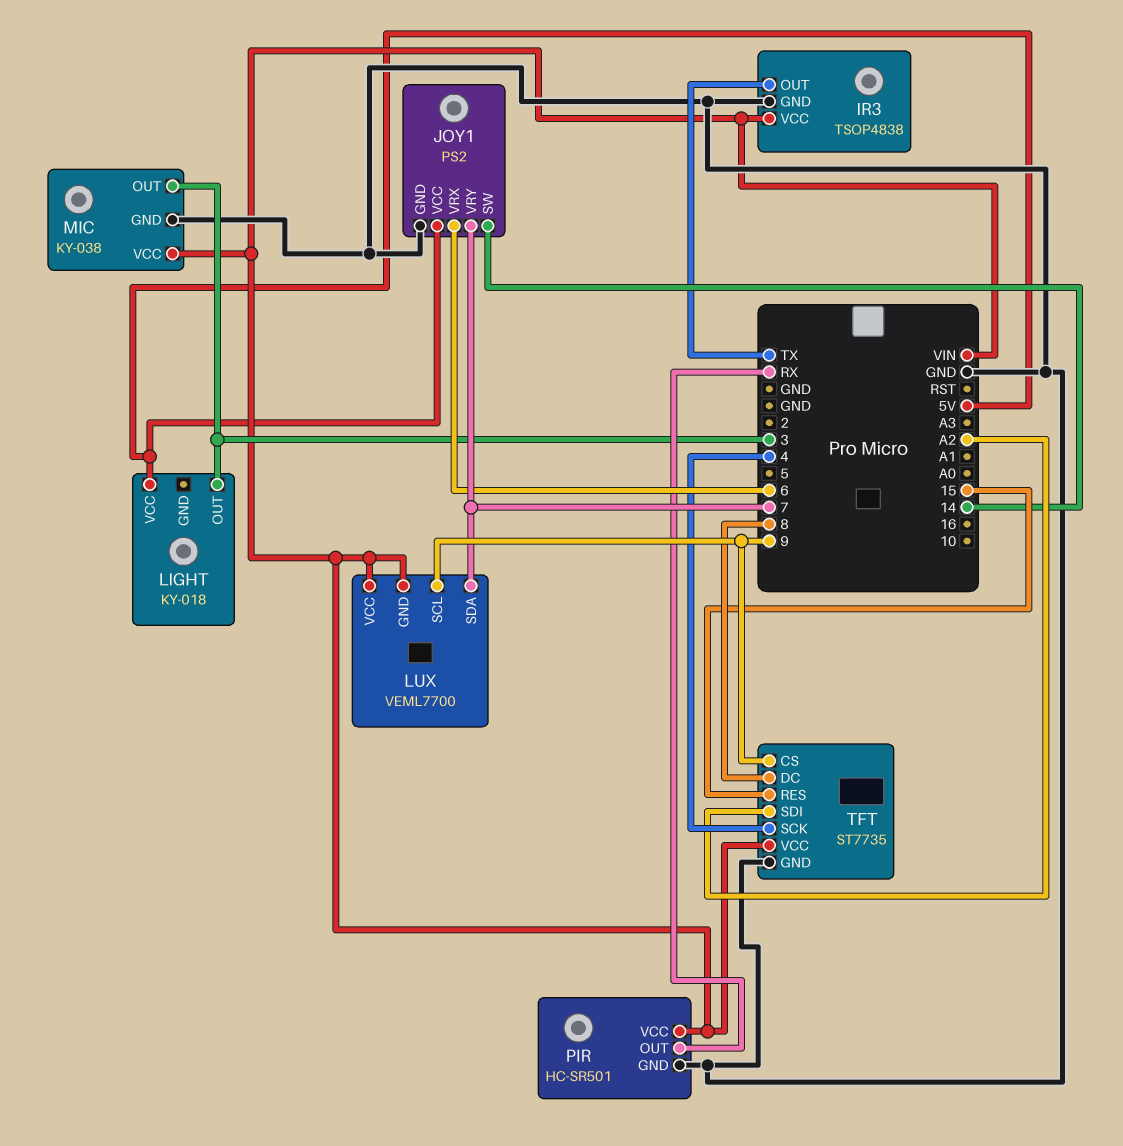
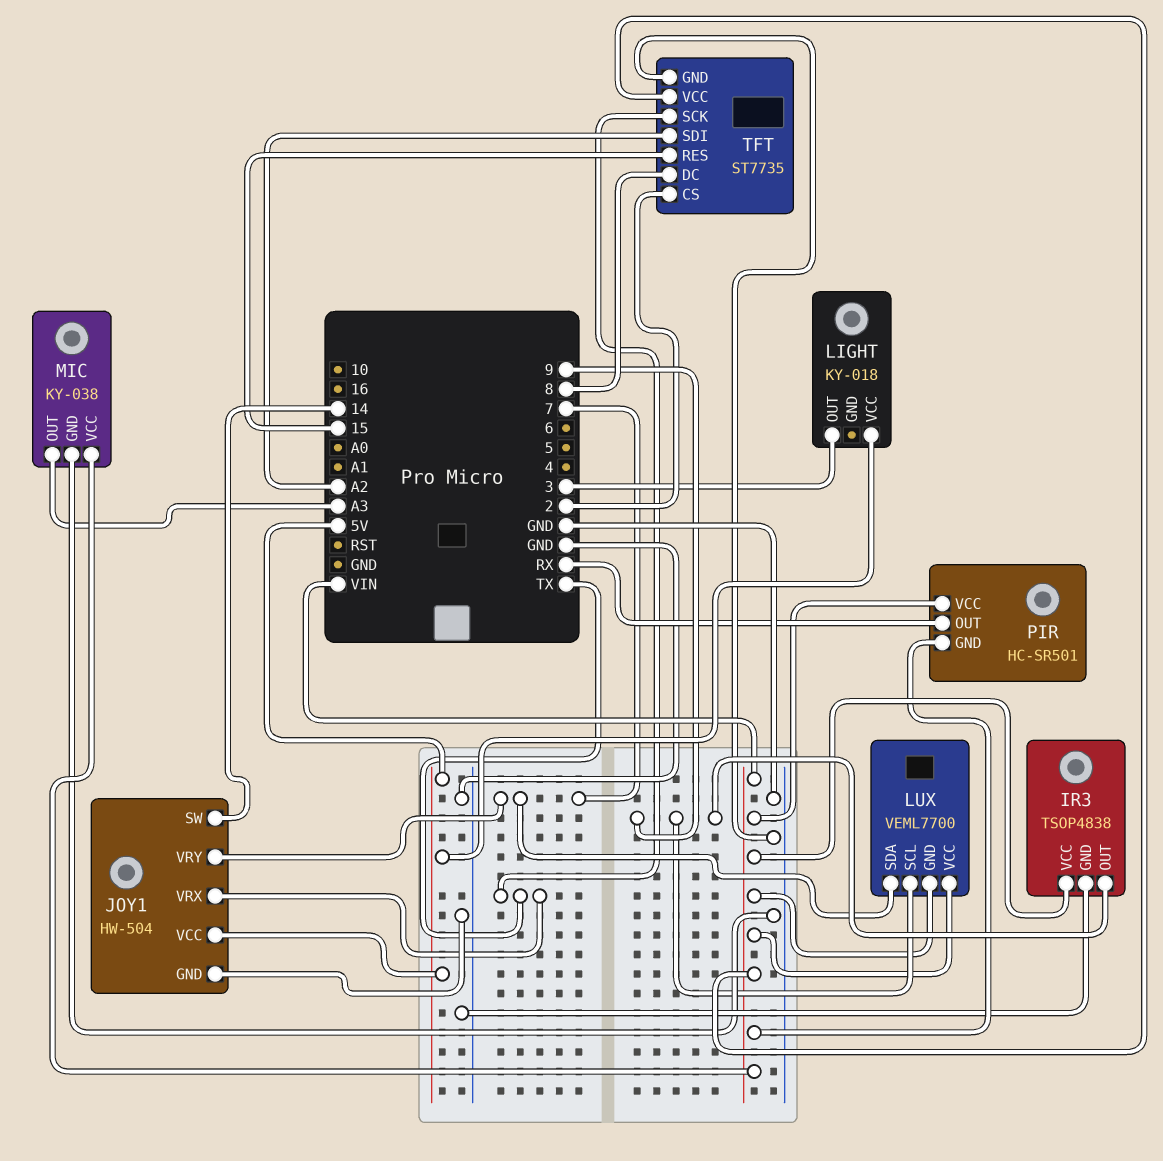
IR3 pin OUT: TX -> 9
JOY1: PS2 -> HW-504
JOY1 pin VRX: 6 -> TX
MIC pin OUT: 3 -> A3
PIR pin GND: GND -> VIN
TFT pin CS: 9 -> 2
TFT pin SCK: 4 -> TX

